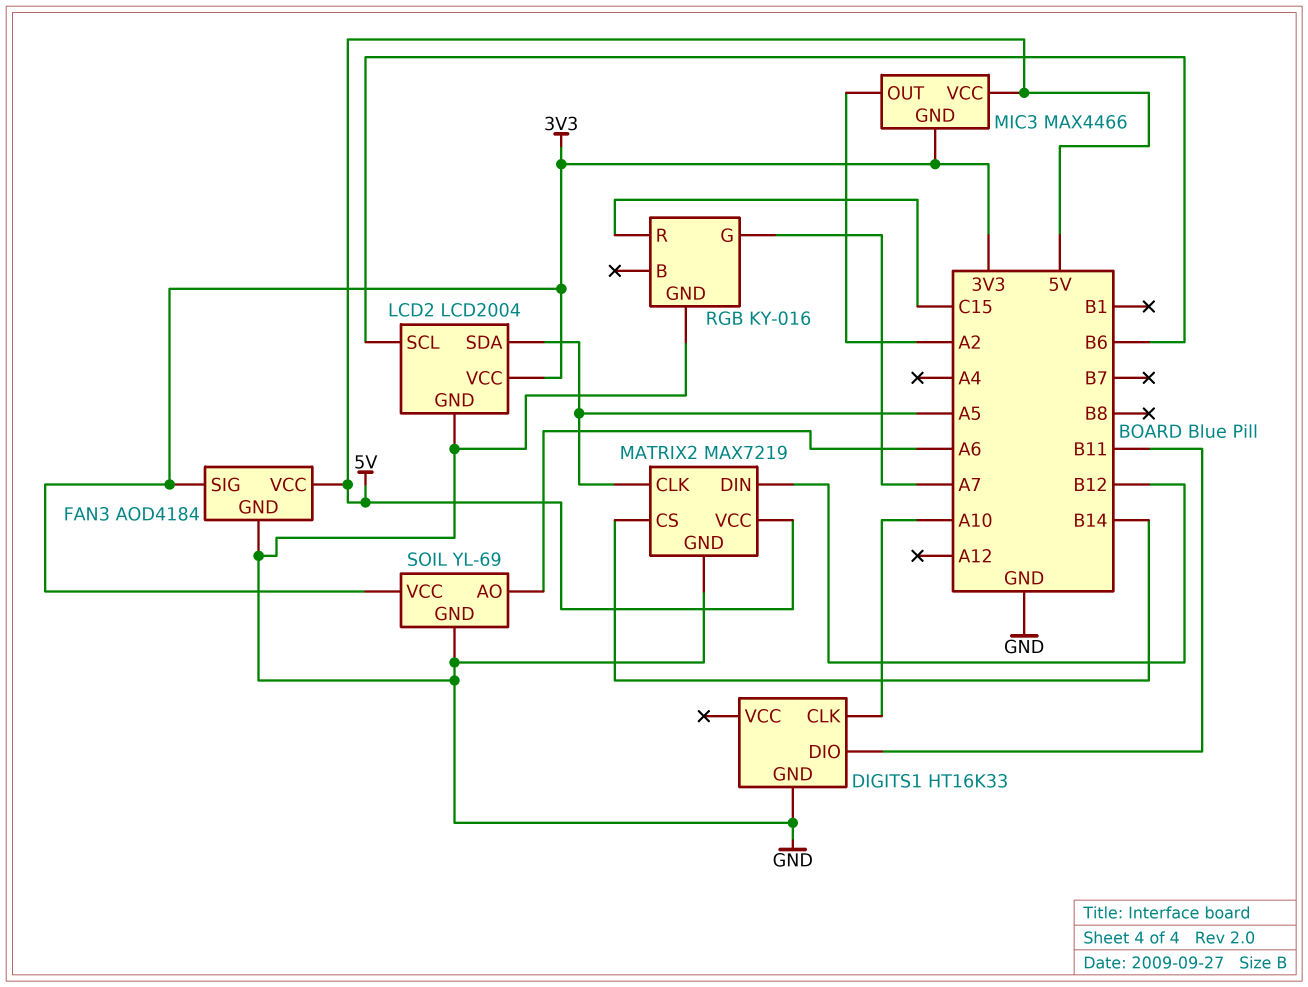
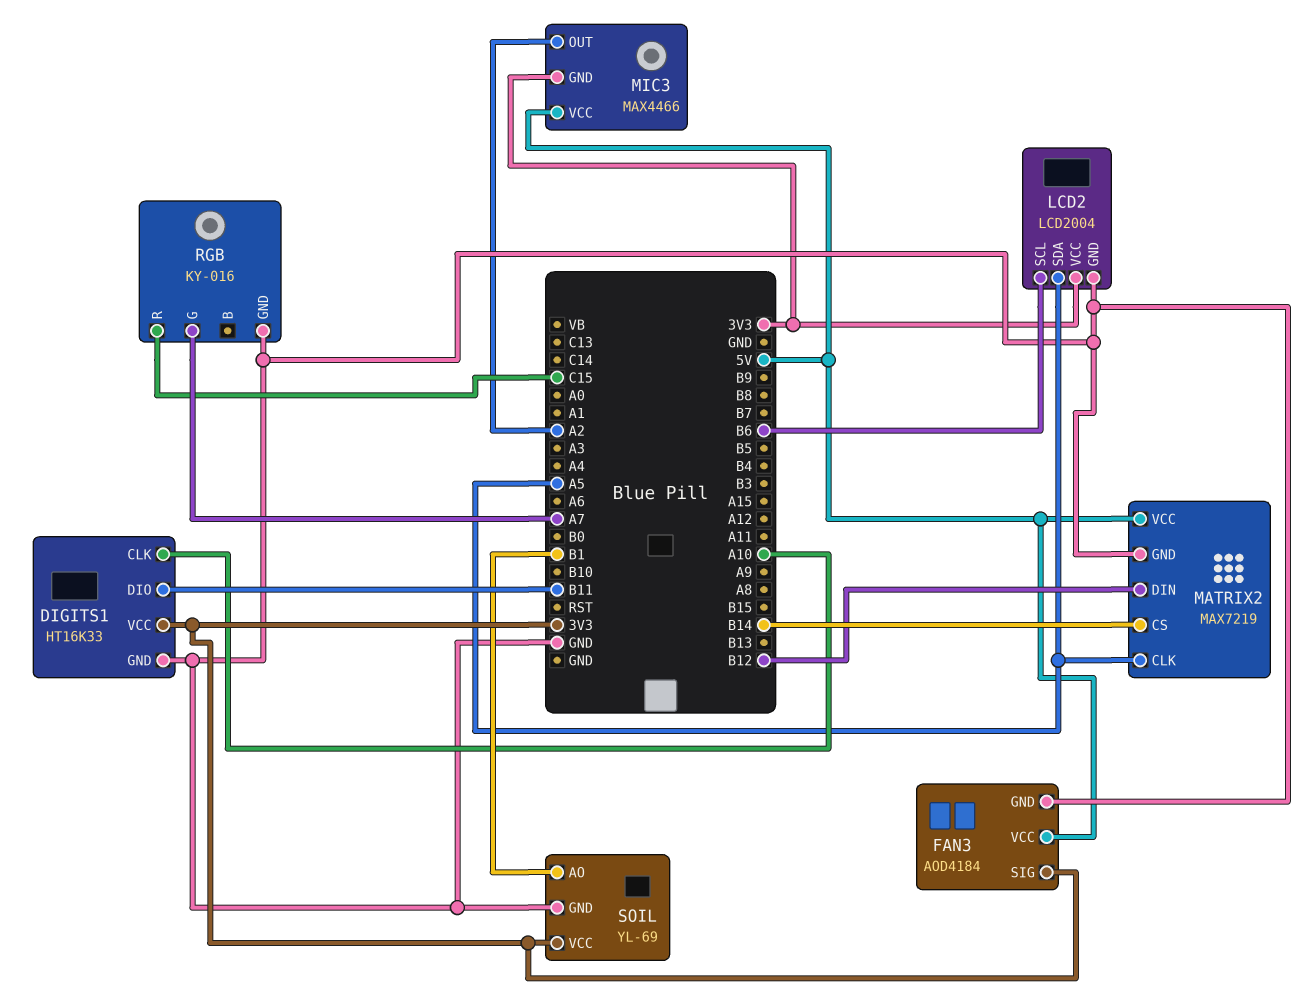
DIGITS1 pin VCC: none -> 3V3
SOIL pin AO: A6 -> B1

